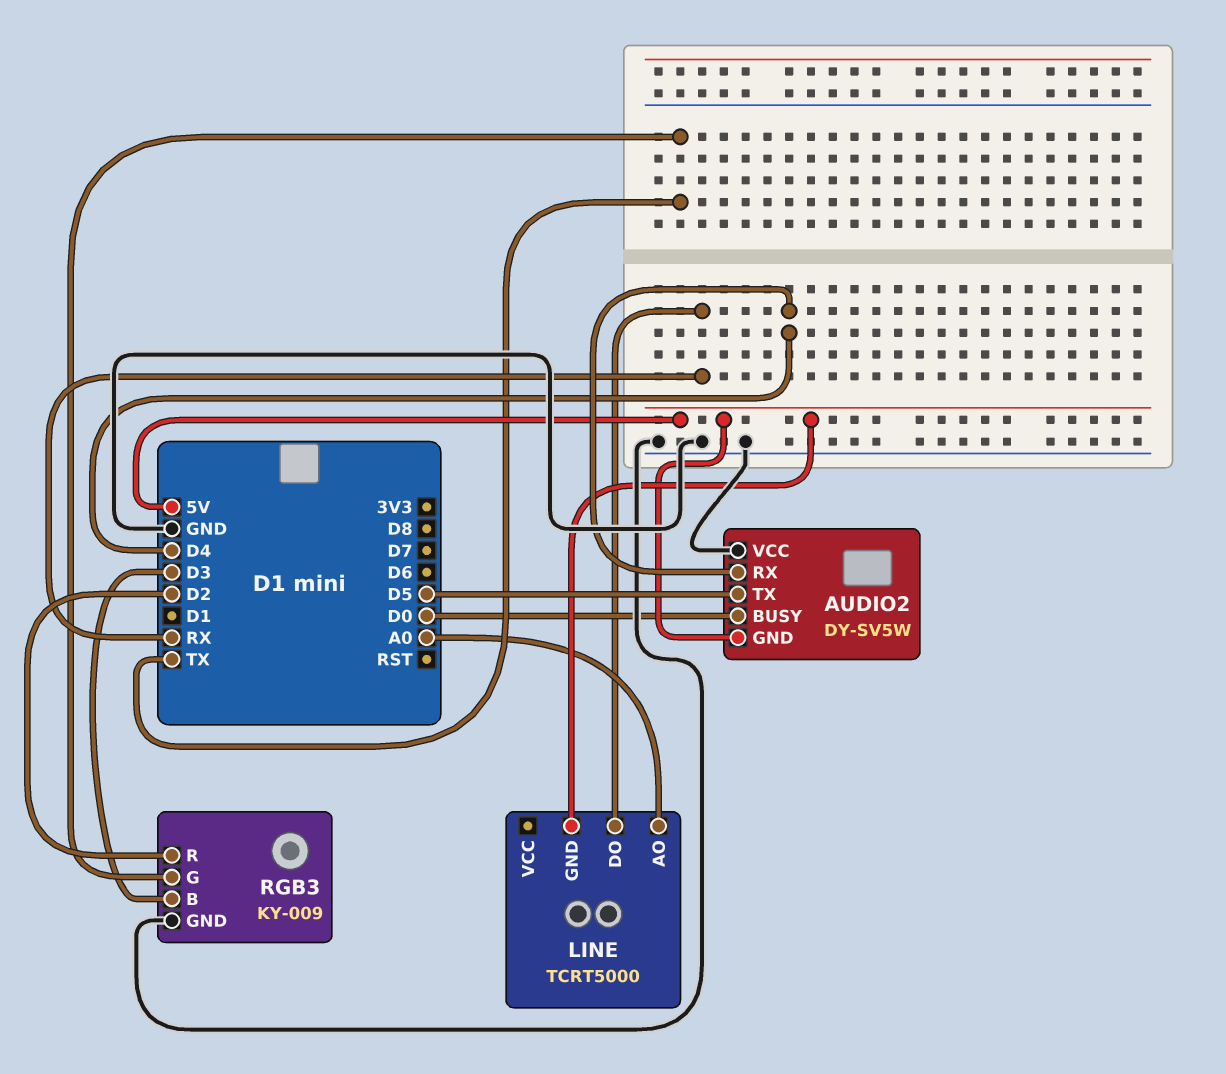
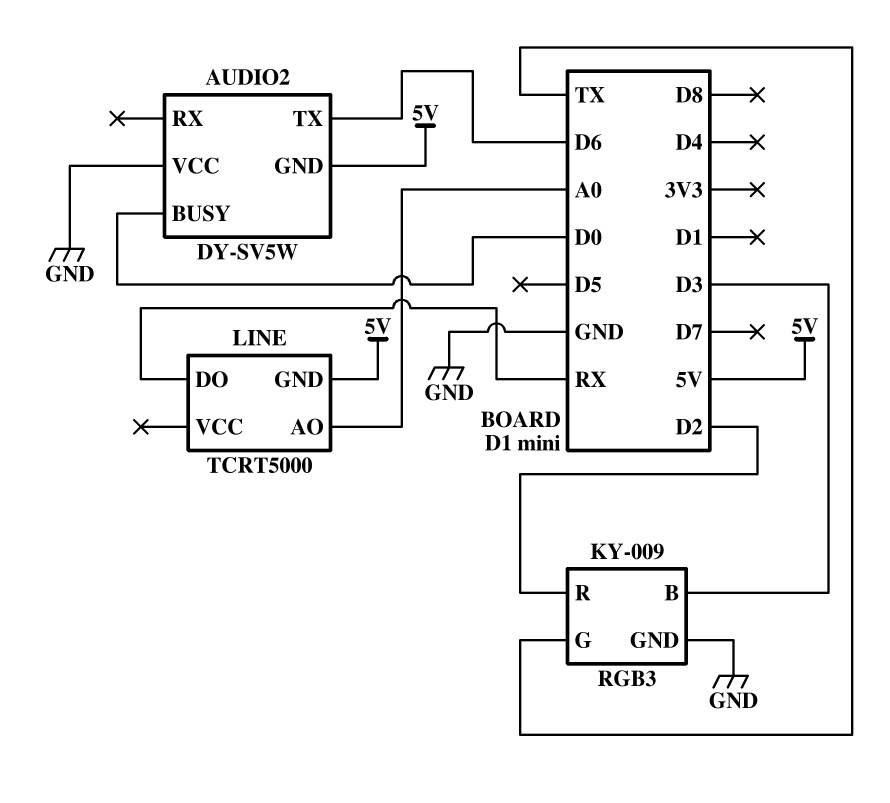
AUDIO2 pin RX: D4 -> none
AUDIO2 pin TX: D5 -> D6

